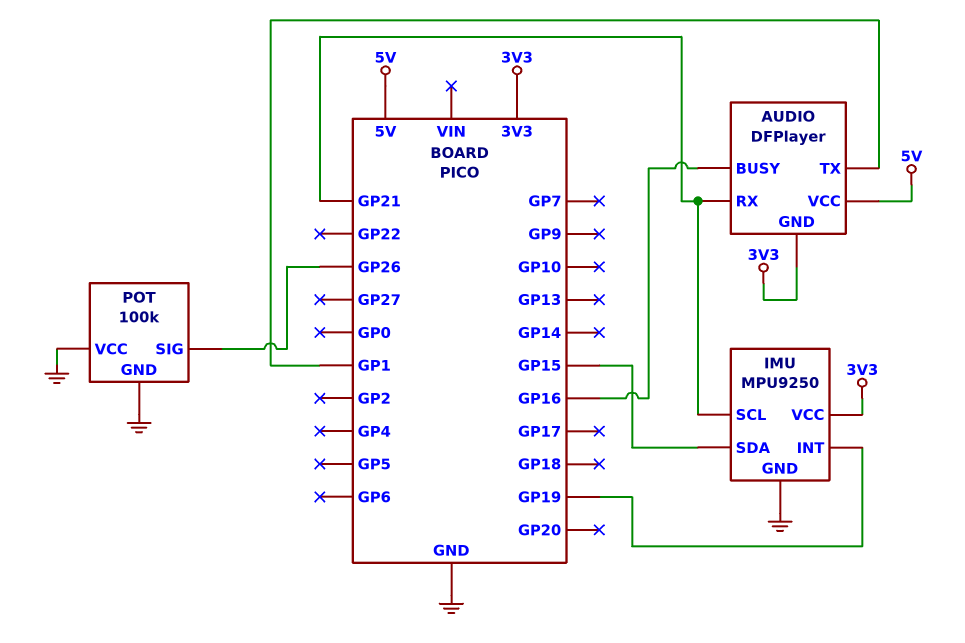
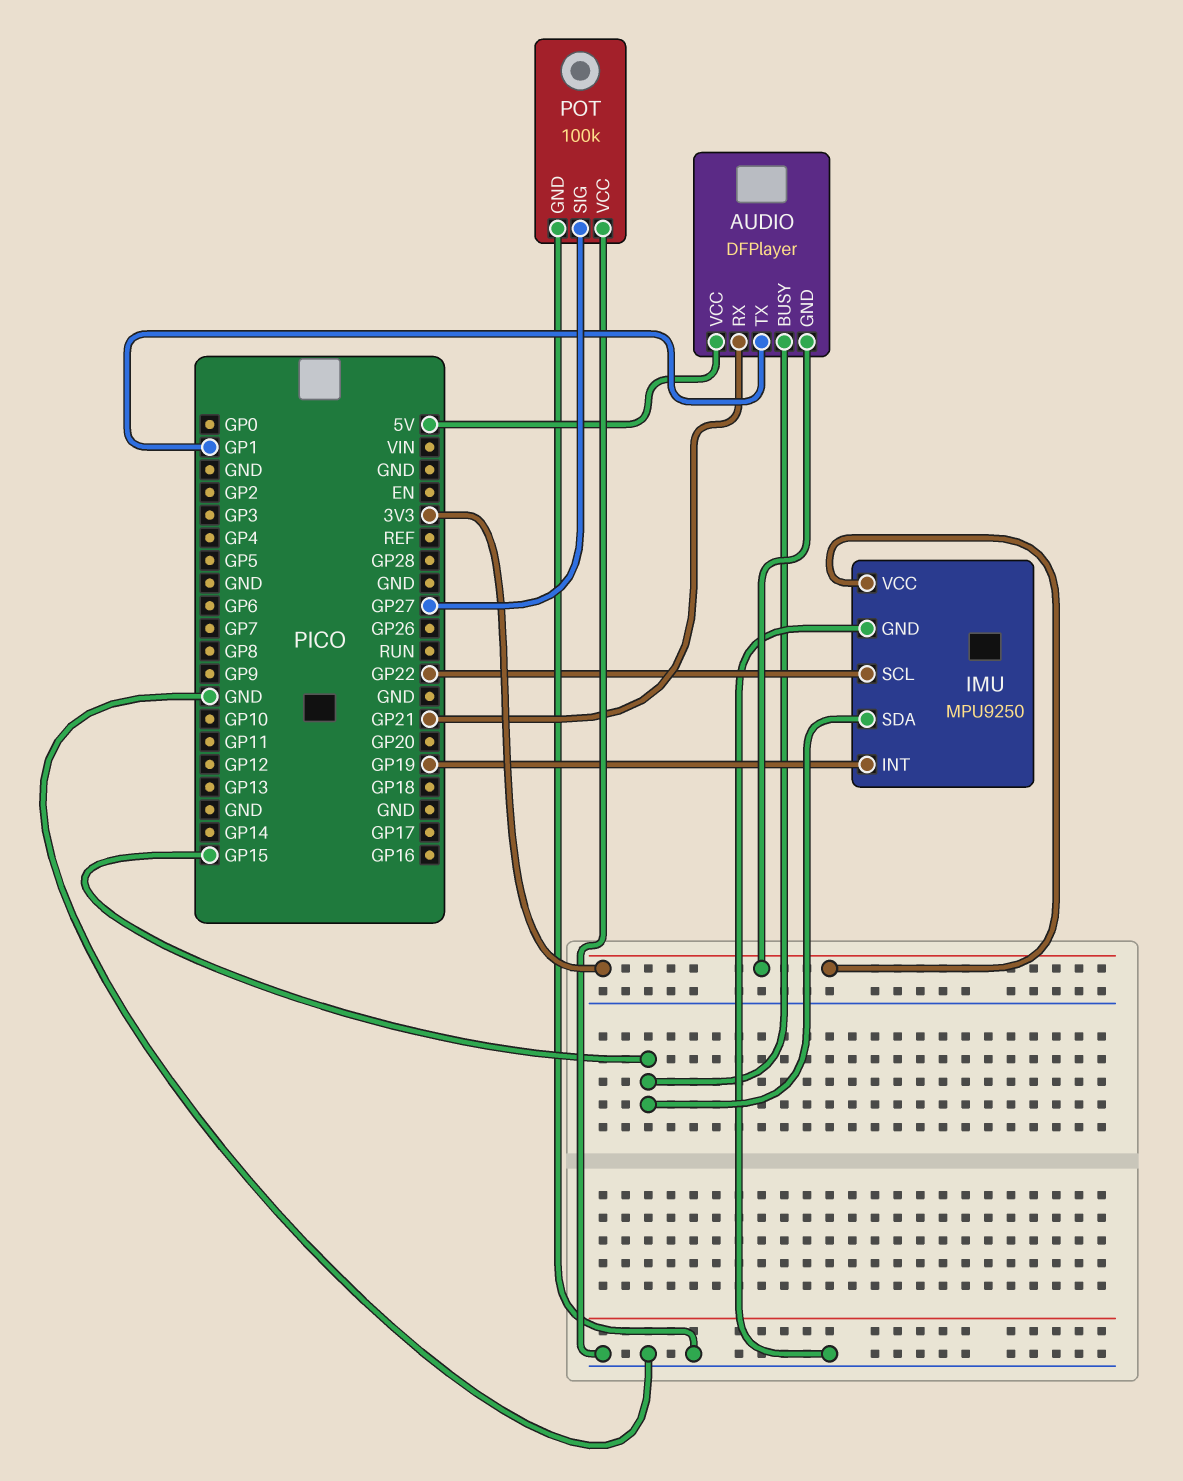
AUDIO pin BUSY: GP16 -> GP15
IMU pin SCL: GP21 -> GP22
POT pin SIG: GP26 -> GP27

